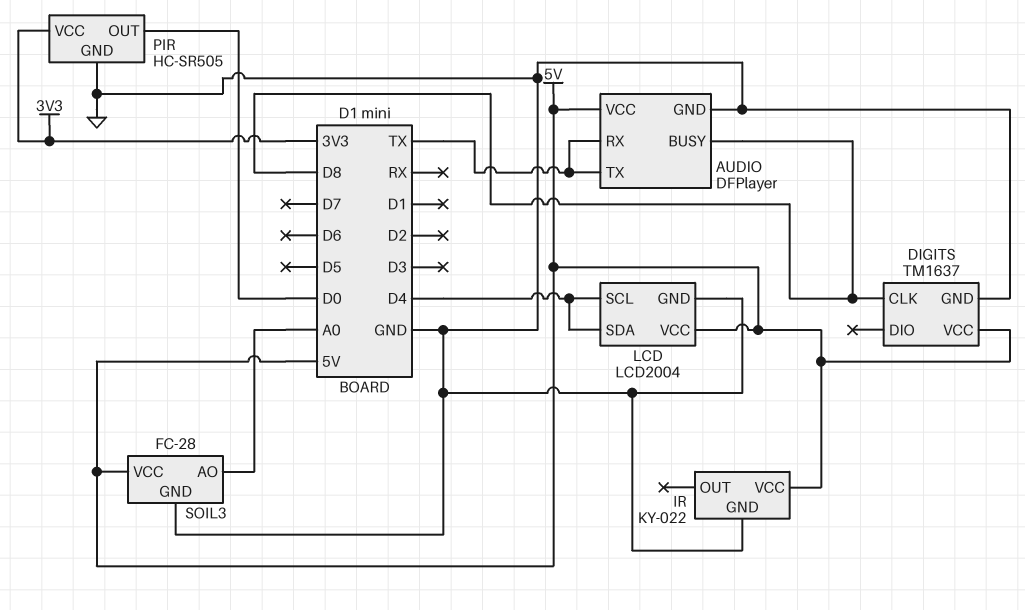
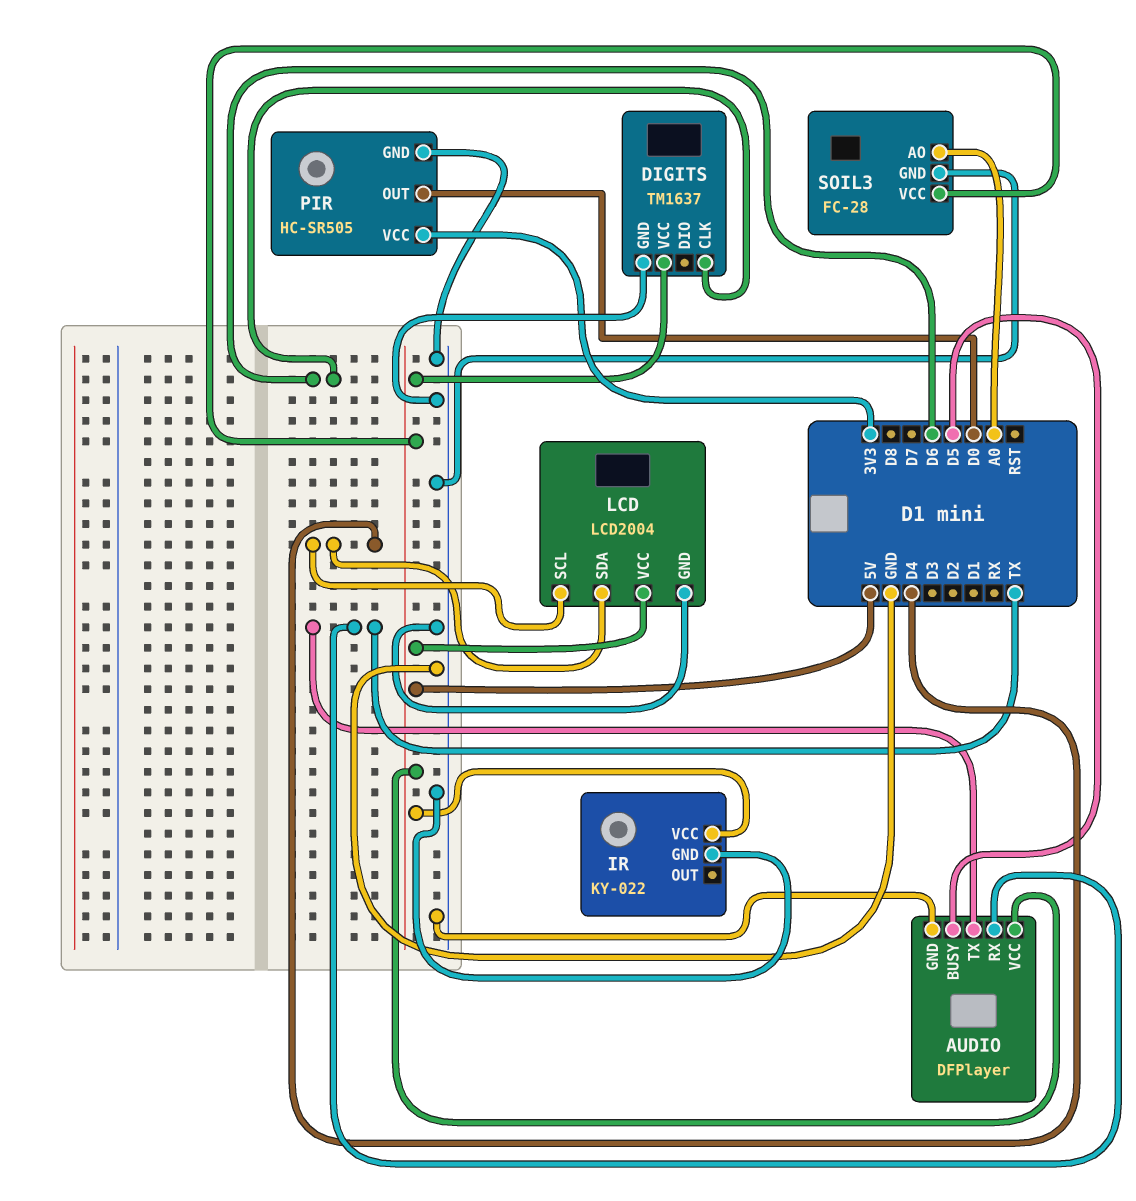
AUDIO pin BUSY: D8 -> D5
DIGITS pin CLK: D8 -> D6

